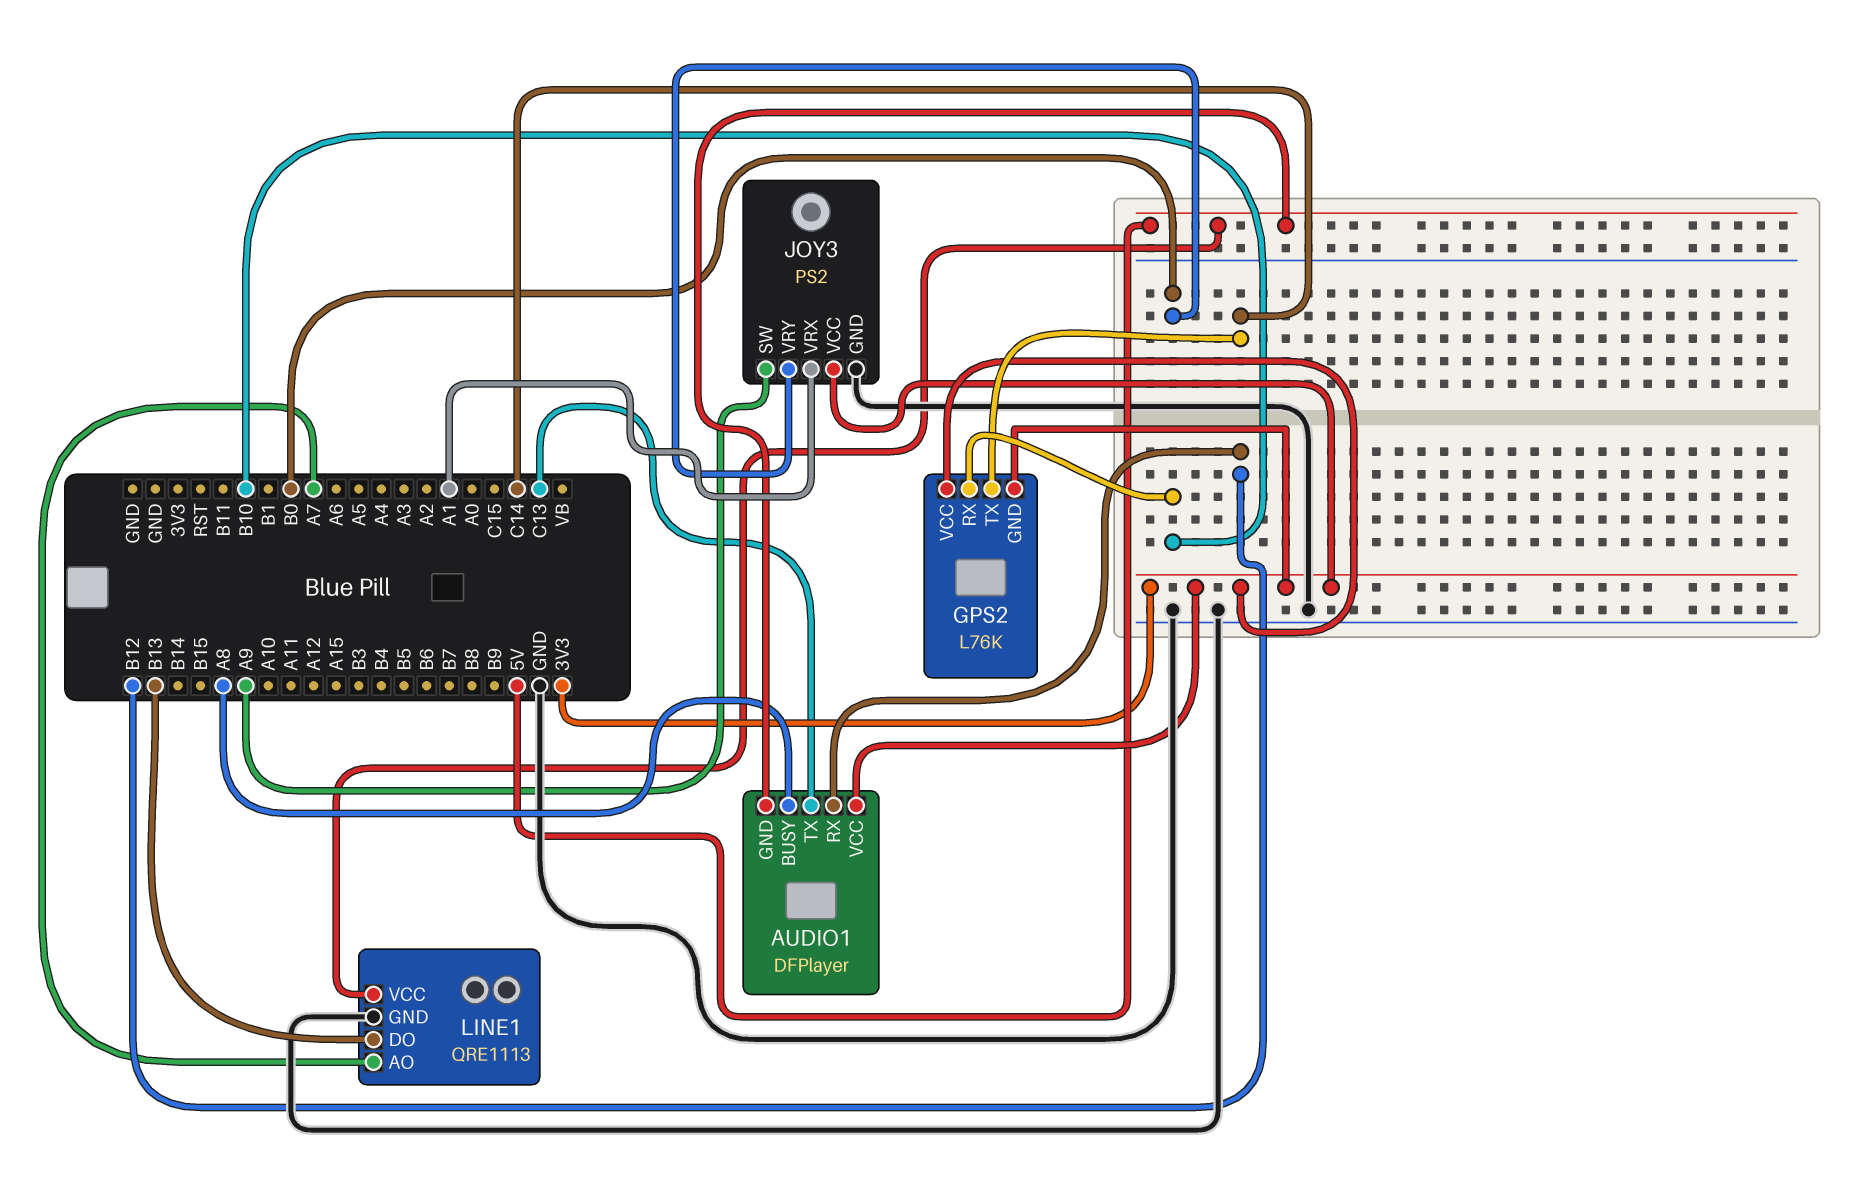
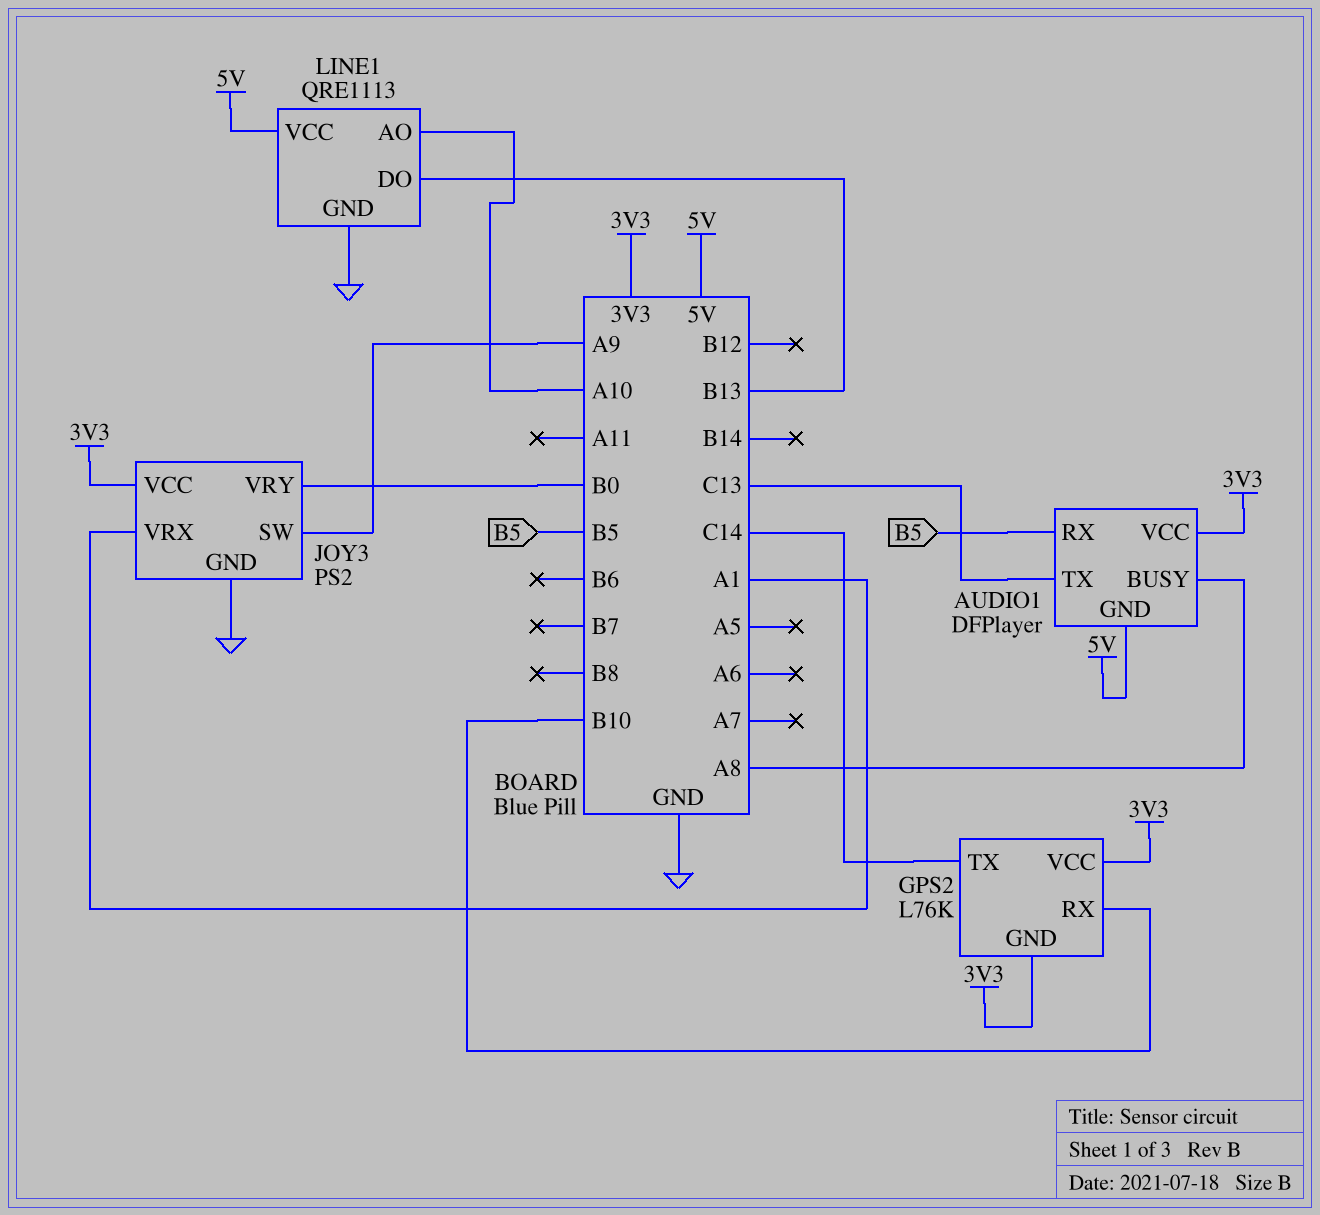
AUDIO1 pin RX: B12 -> B5
LINE1 pin AO: A7 -> A10

